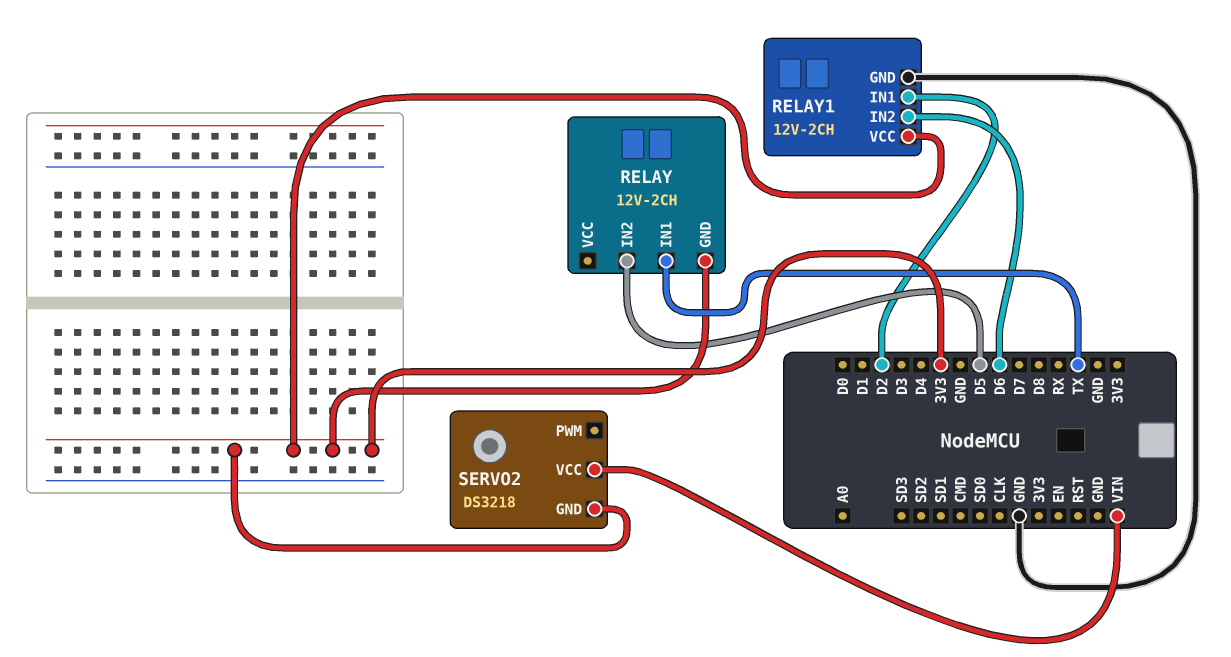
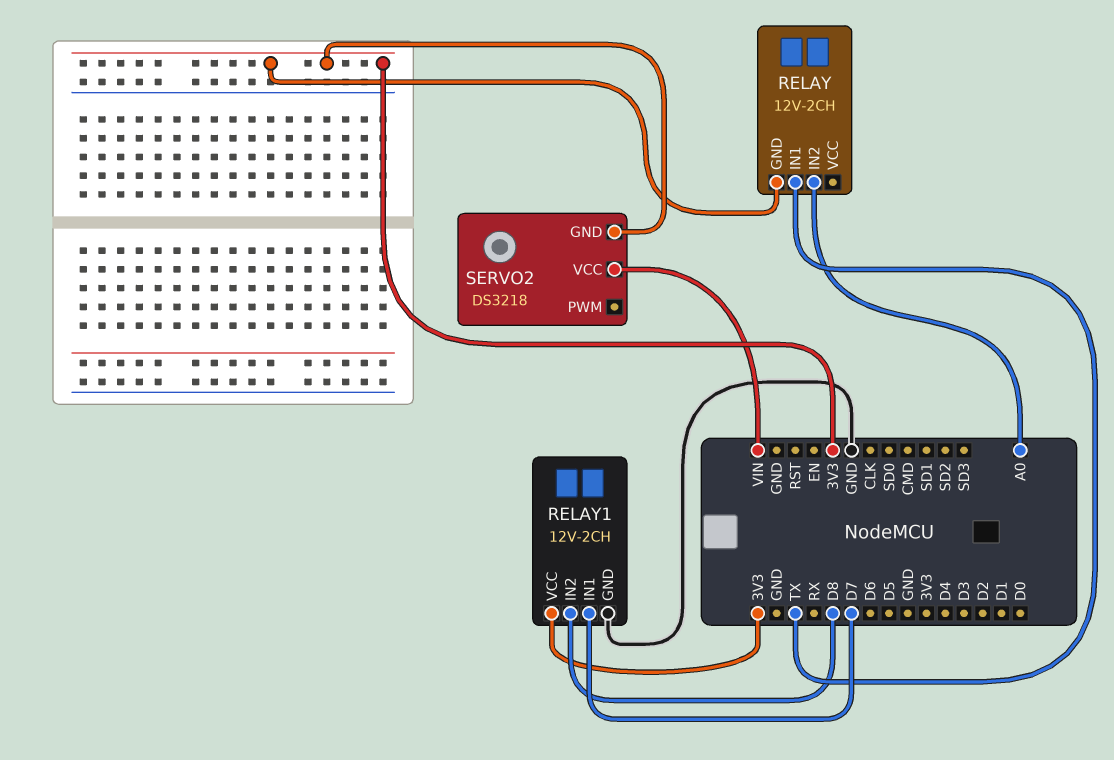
RELAY pin IN2: D5 -> A0
RELAY1 pin IN1: D2 -> D7
RELAY1 pin IN2: D6 -> D8

